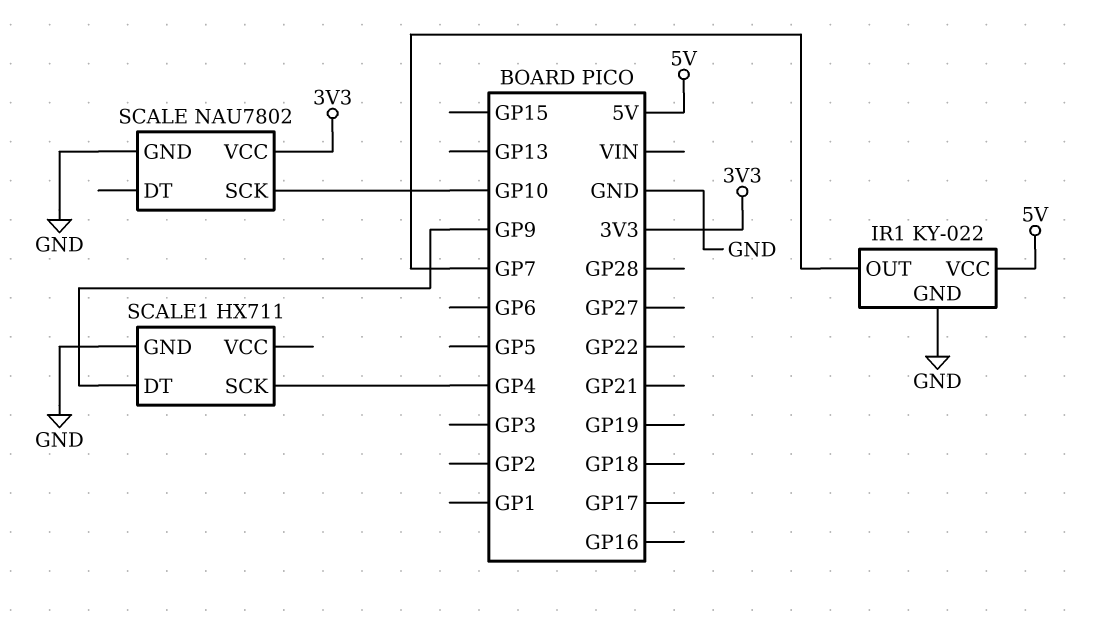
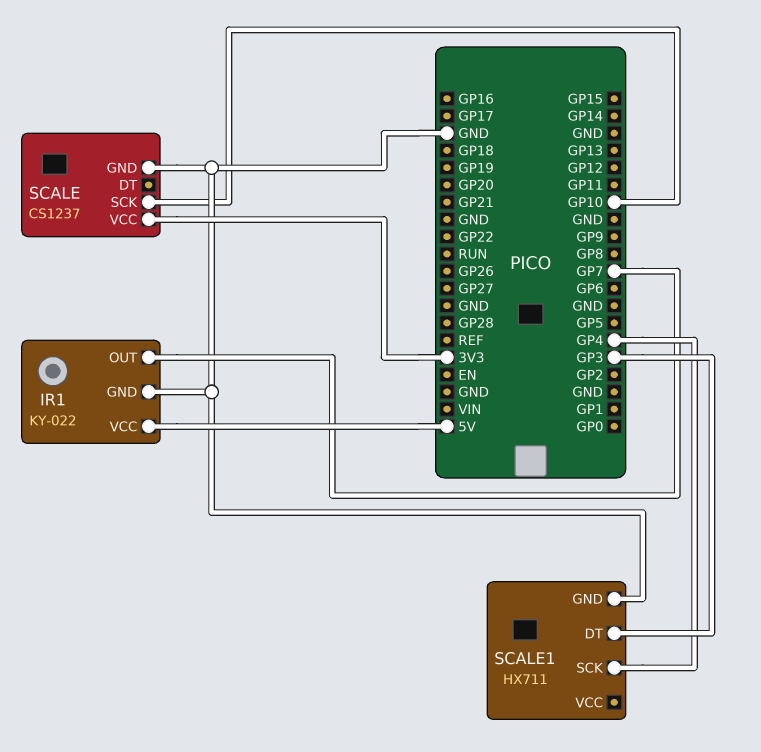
SCALE: NAU7802 -> CS1237
SCALE1 pin DT: GP9 -> GP3

